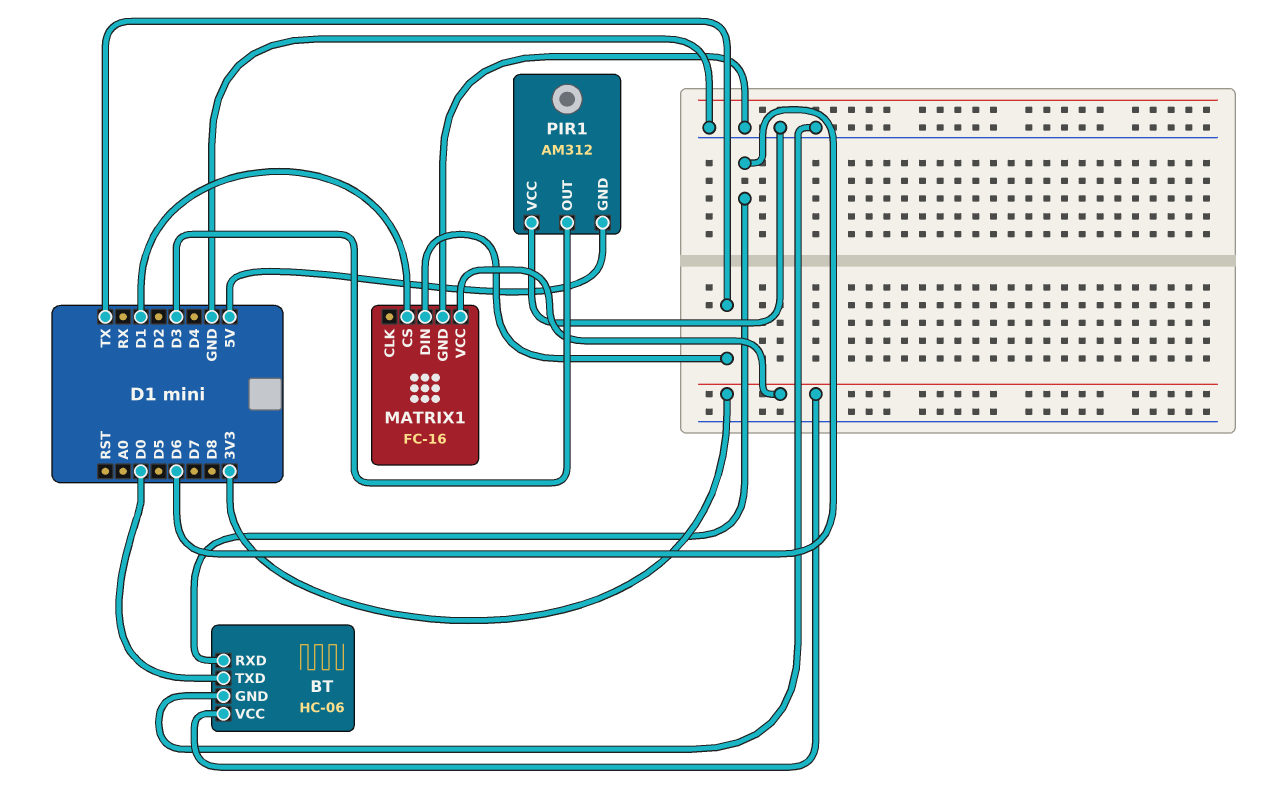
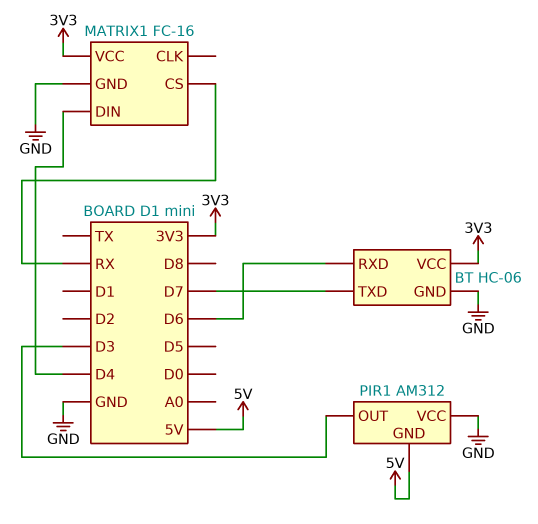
BT pin TXD: D0 -> D7
MATRIX1 pin CS: D1 -> RX
MATRIX1 pin DIN: TX -> D4

